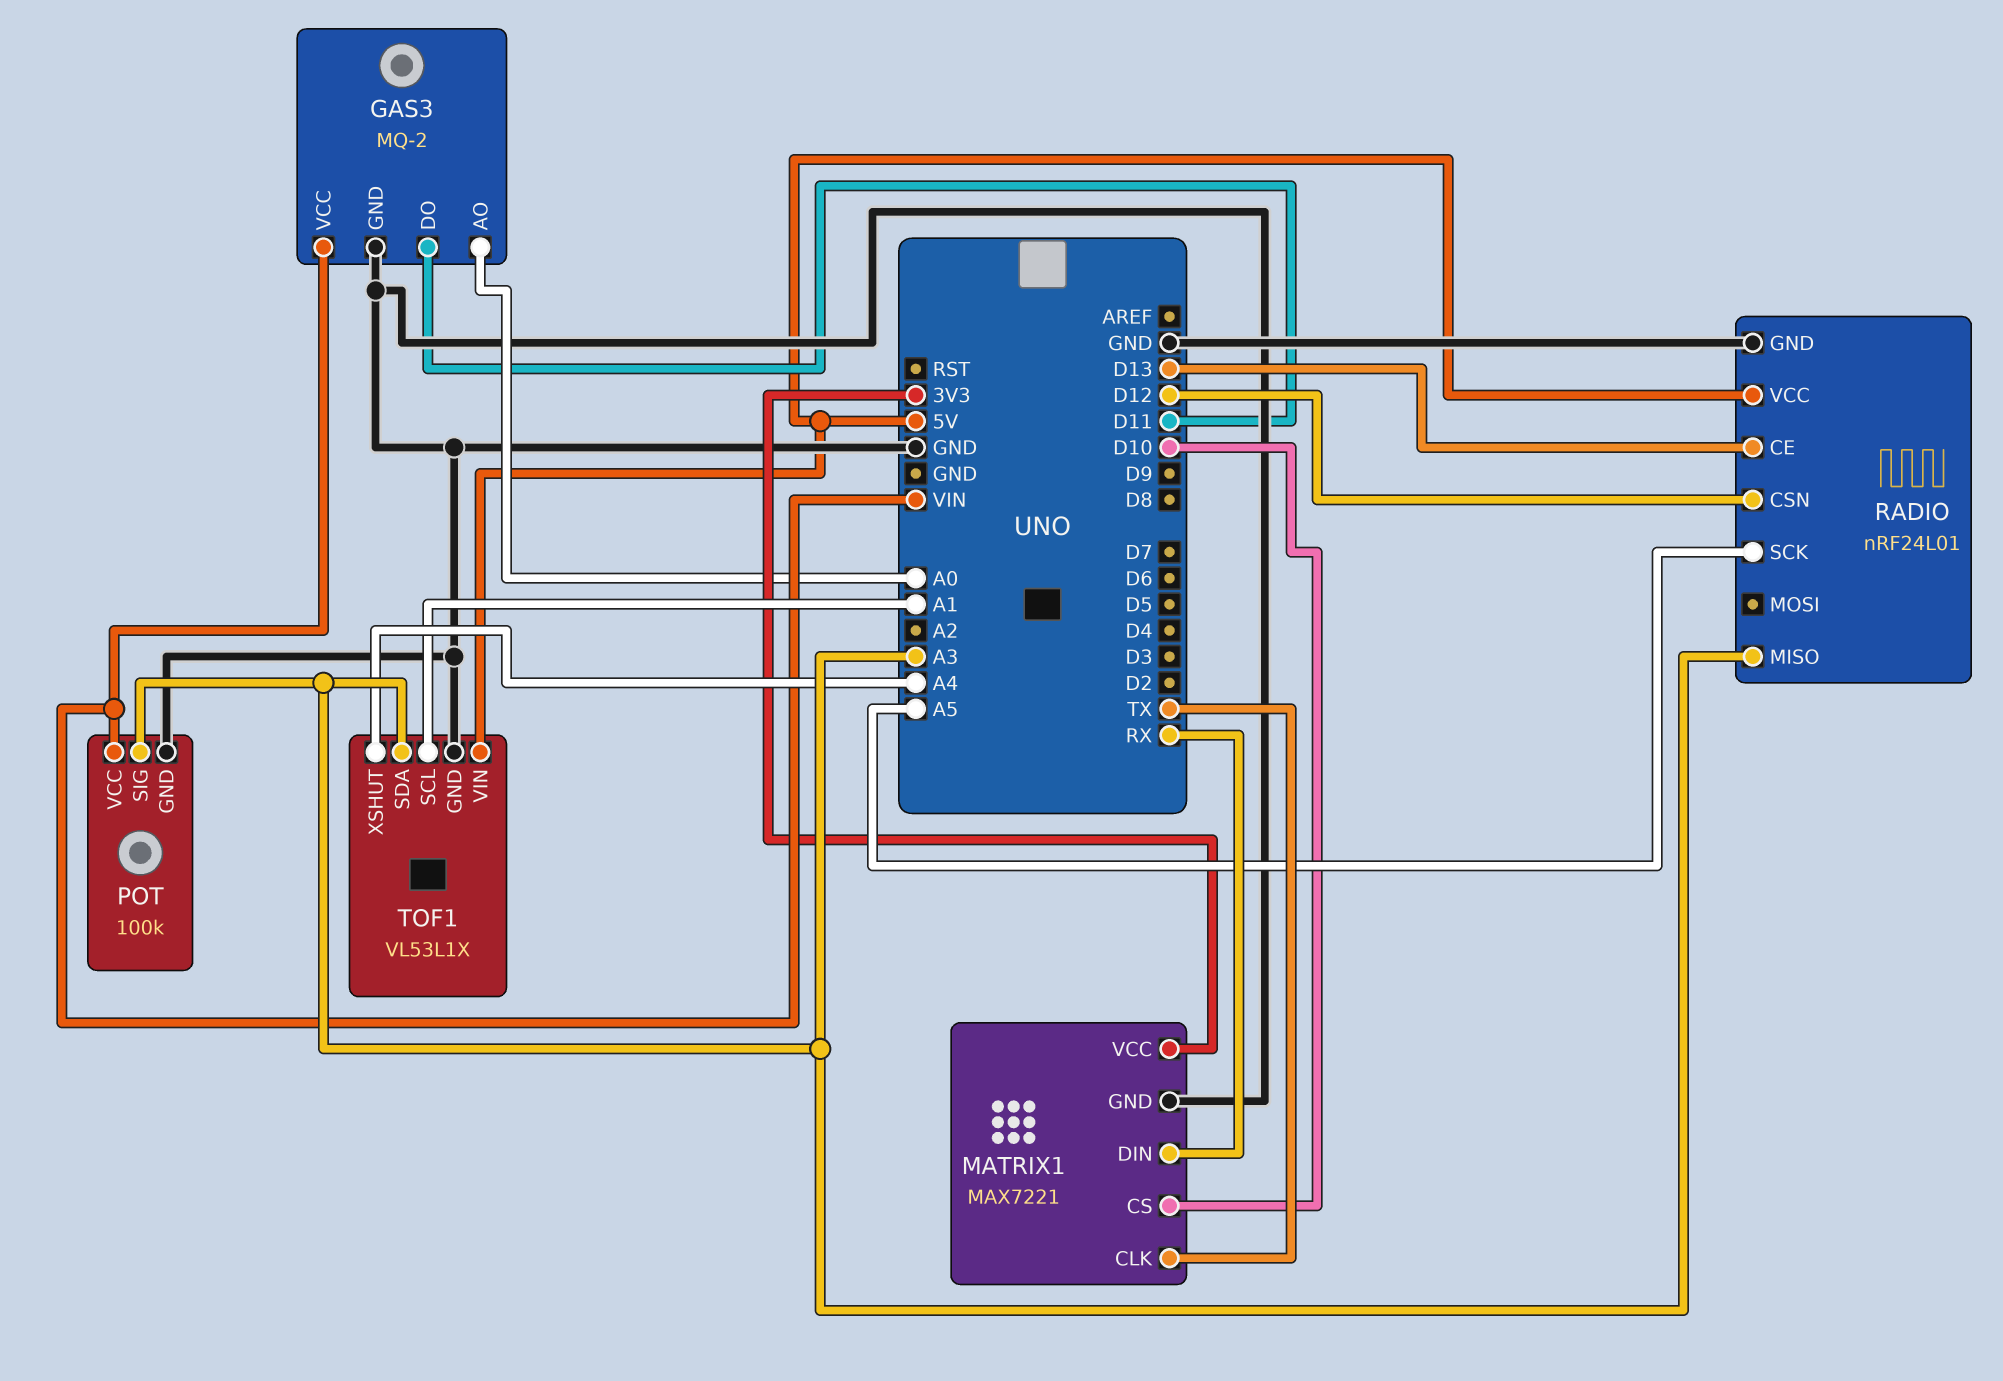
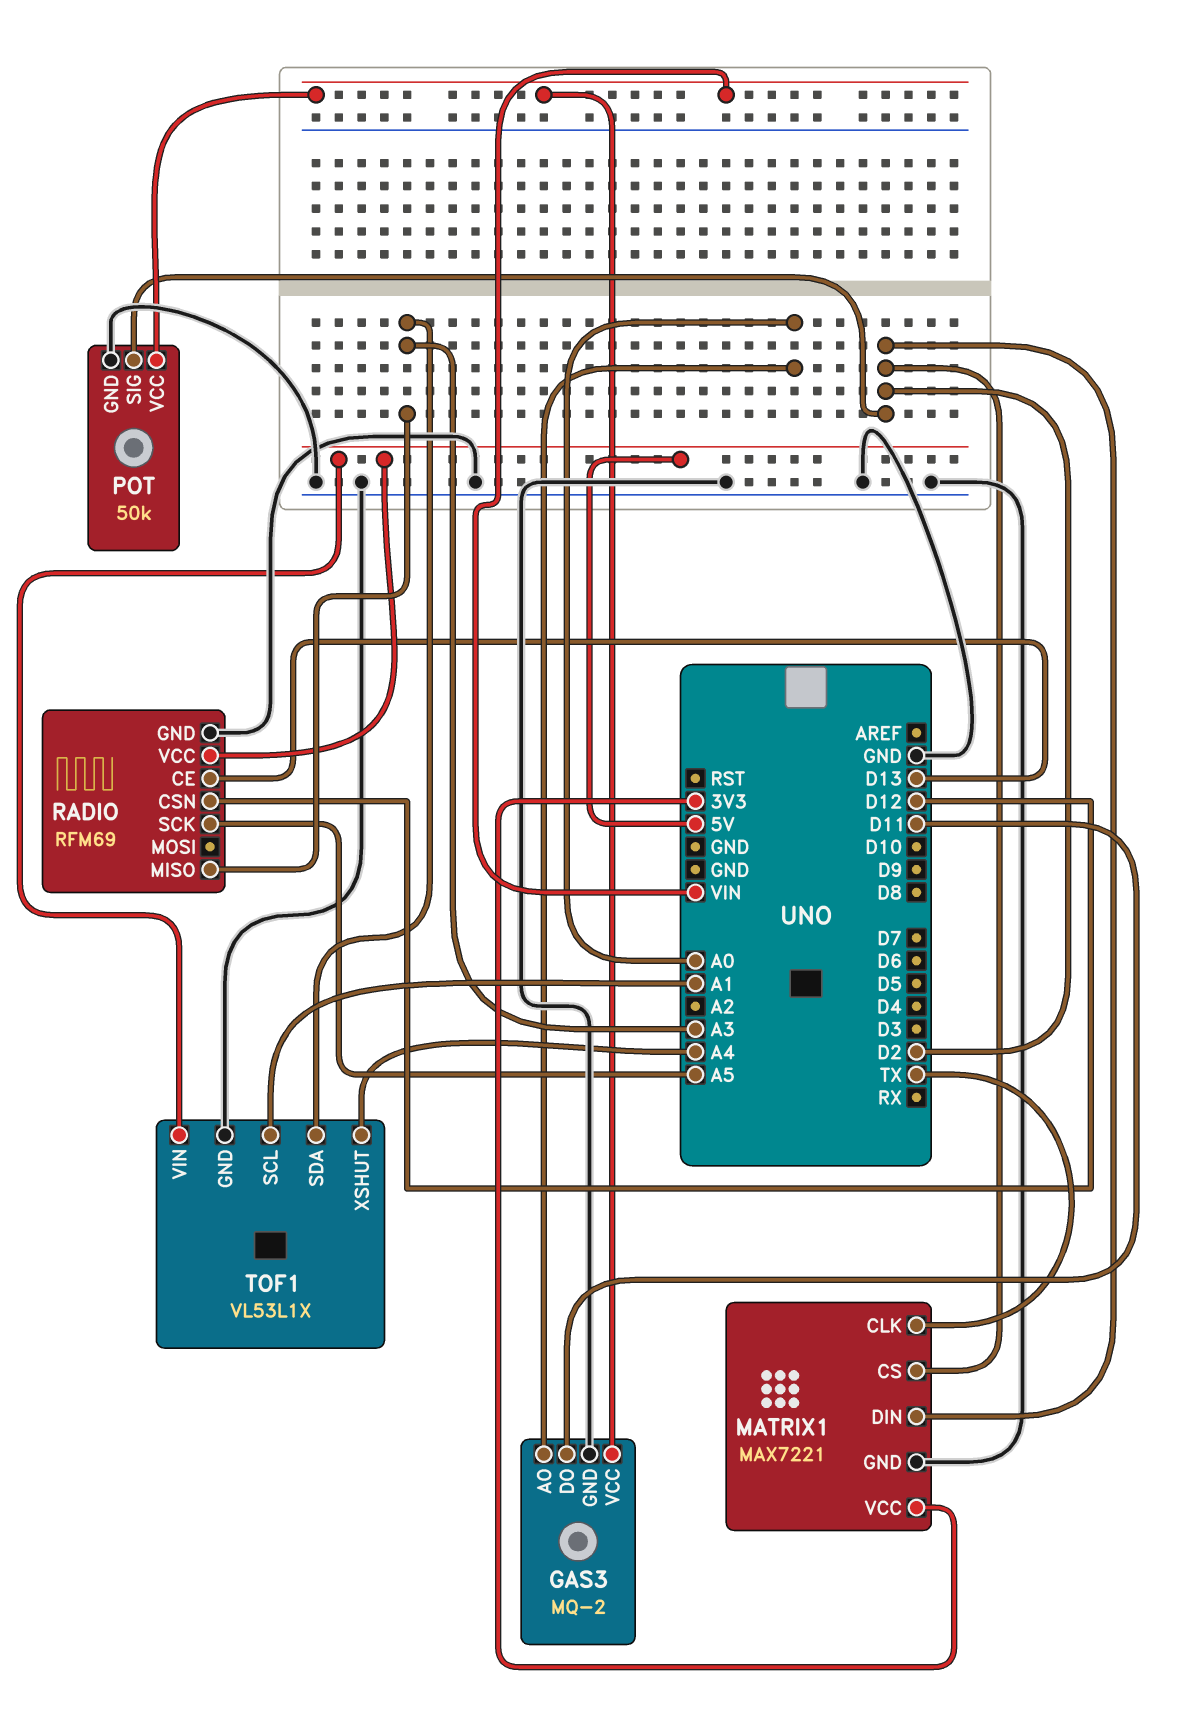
MATRIX1 pin CS: D10 -> D2
MATRIX1 pin DIN: RX -> D2
POT: 100k -> 50k
POT pin SIG: A3 -> D2
RADIO: nRF24L01 -> RFM69

